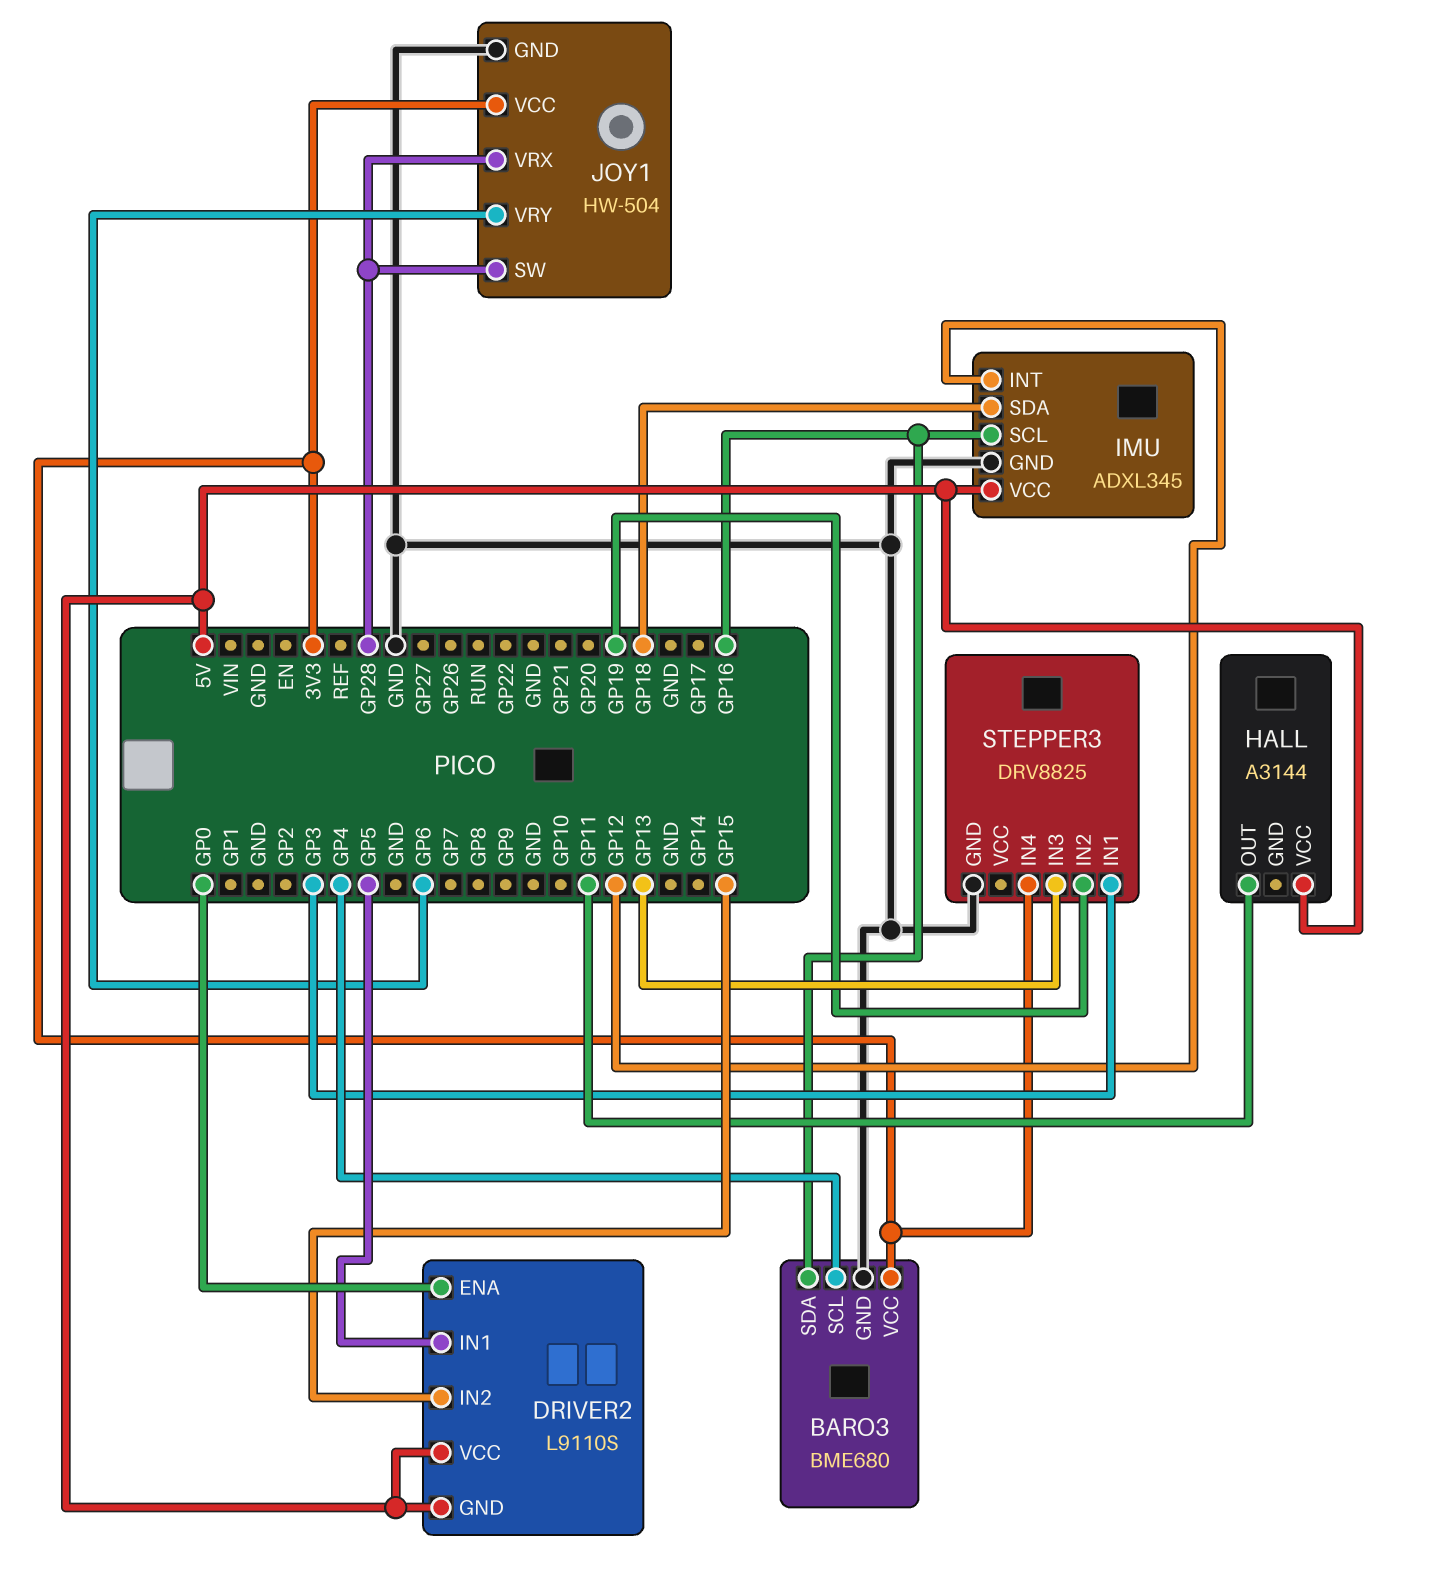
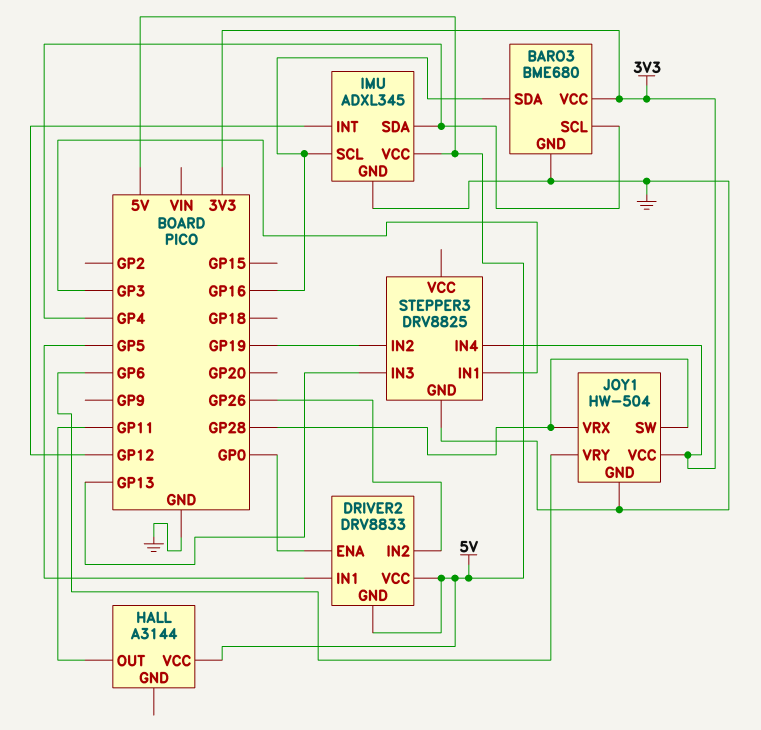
DRIVER2: L9110S -> DRV8833
DRIVER2 pin IN2: GP15 -> GP26
IMU pin SDA: GP18 -> GP4

